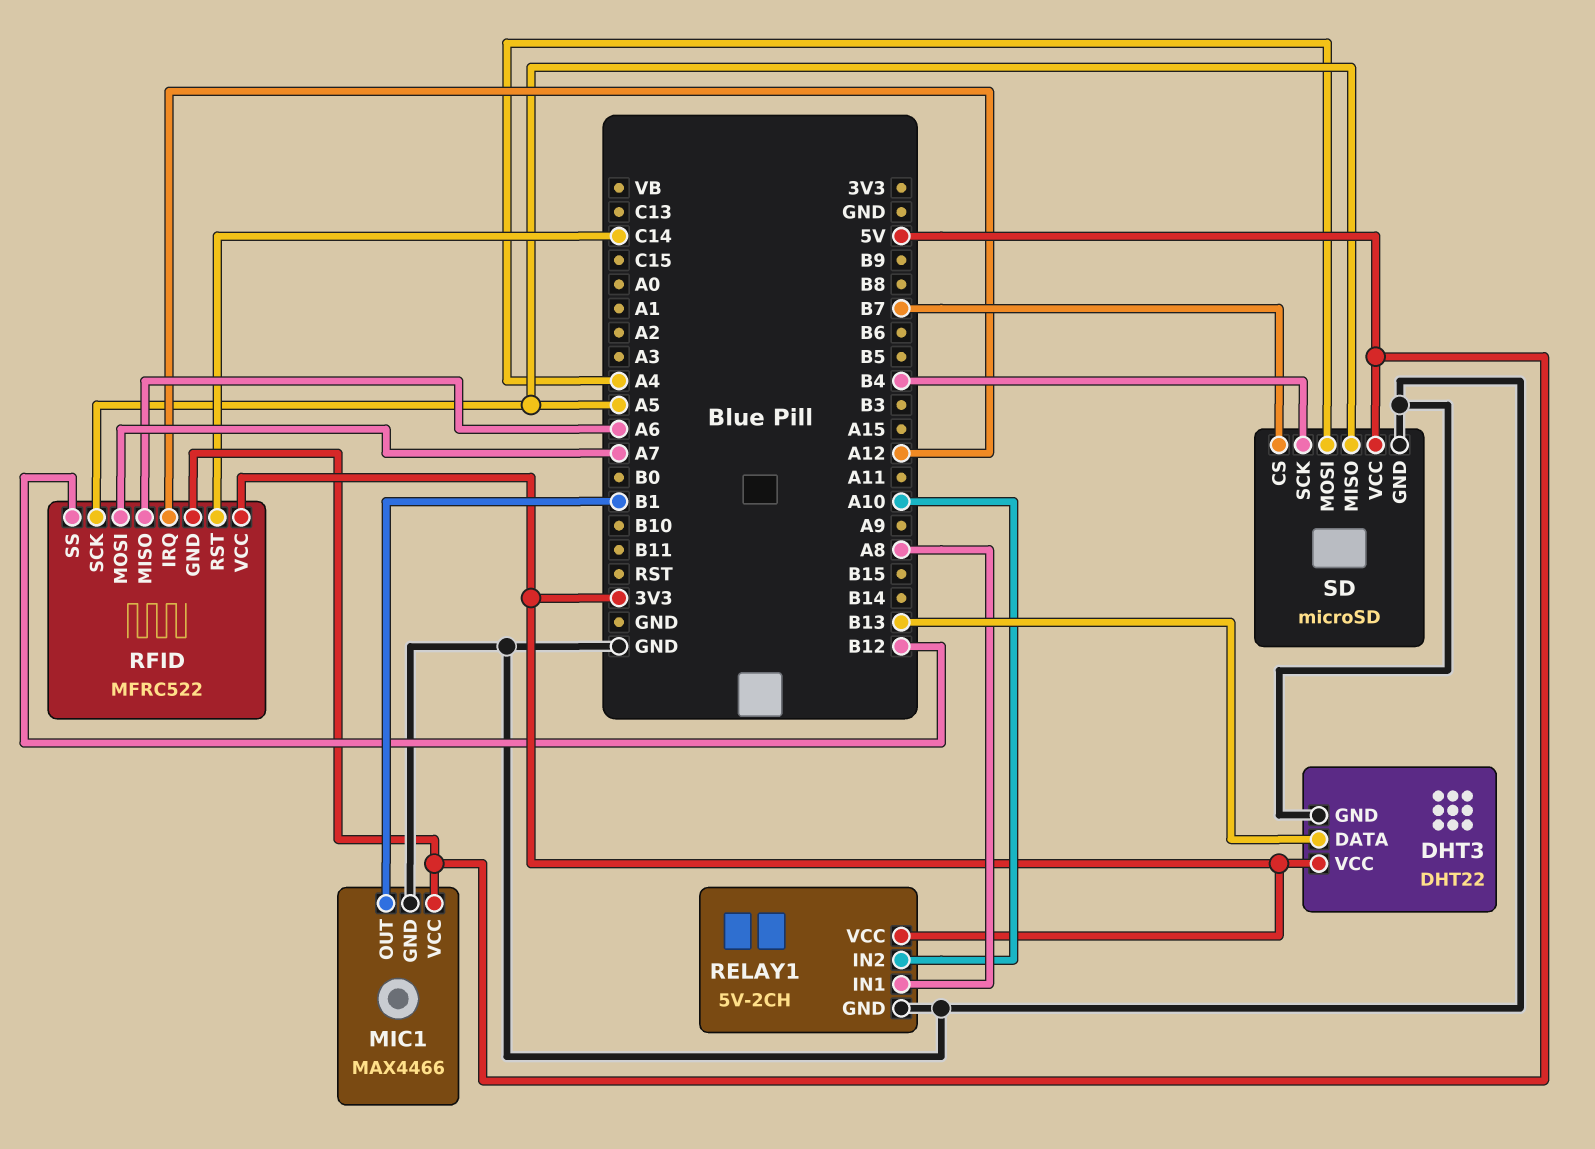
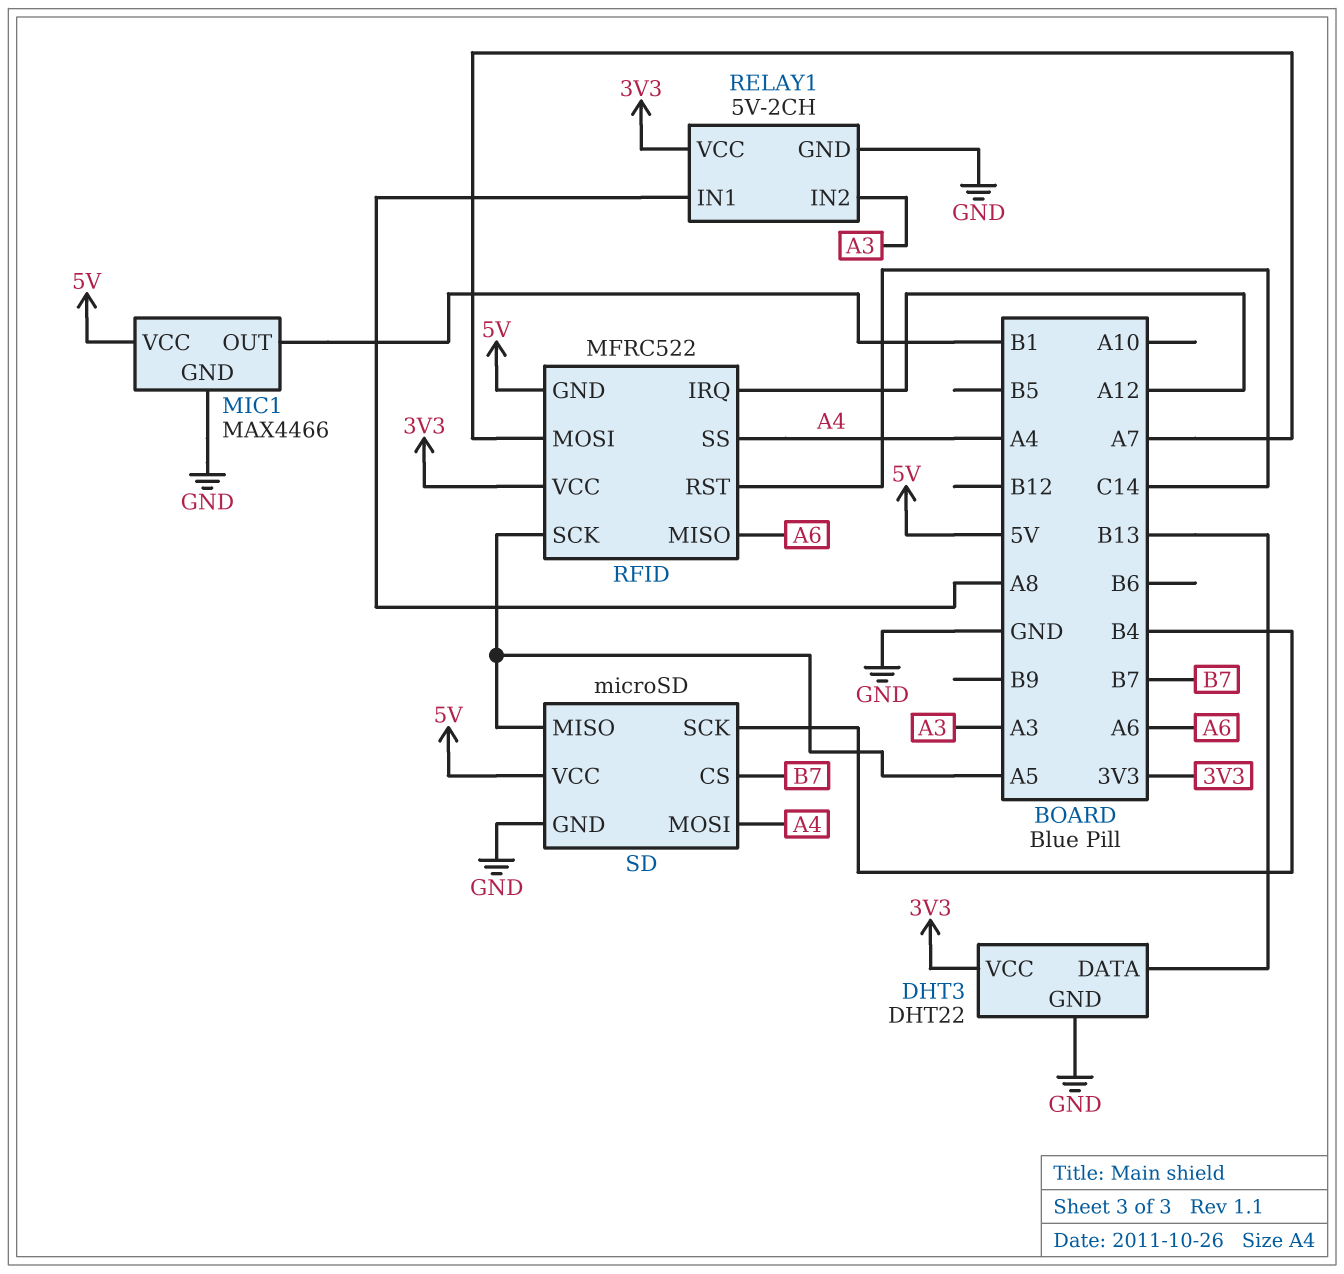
RELAY1 pin IN2: A10 -> A3
RFID pin SS: B12 -> A4

